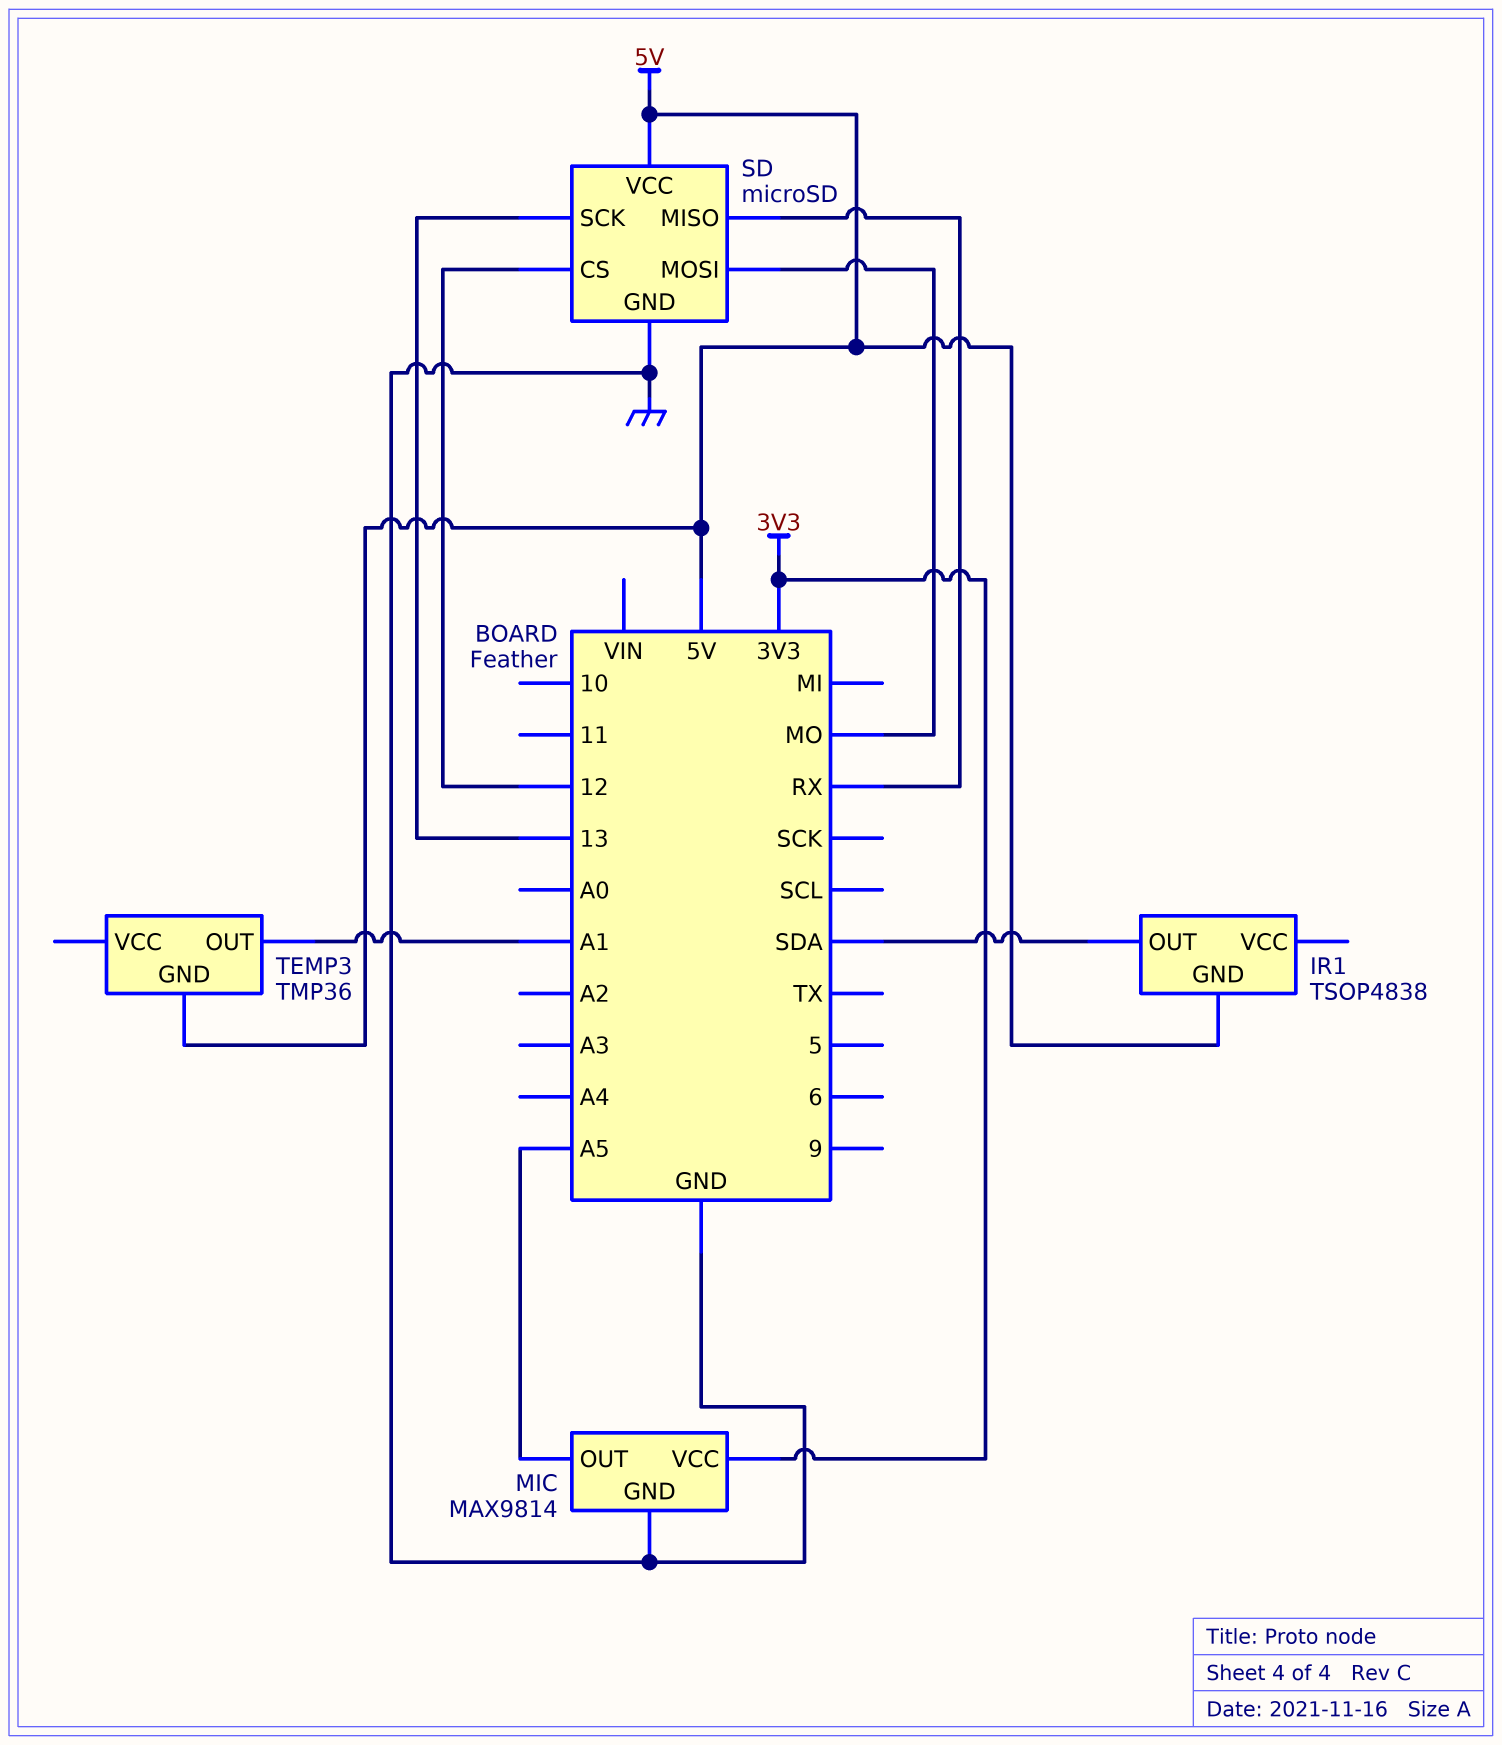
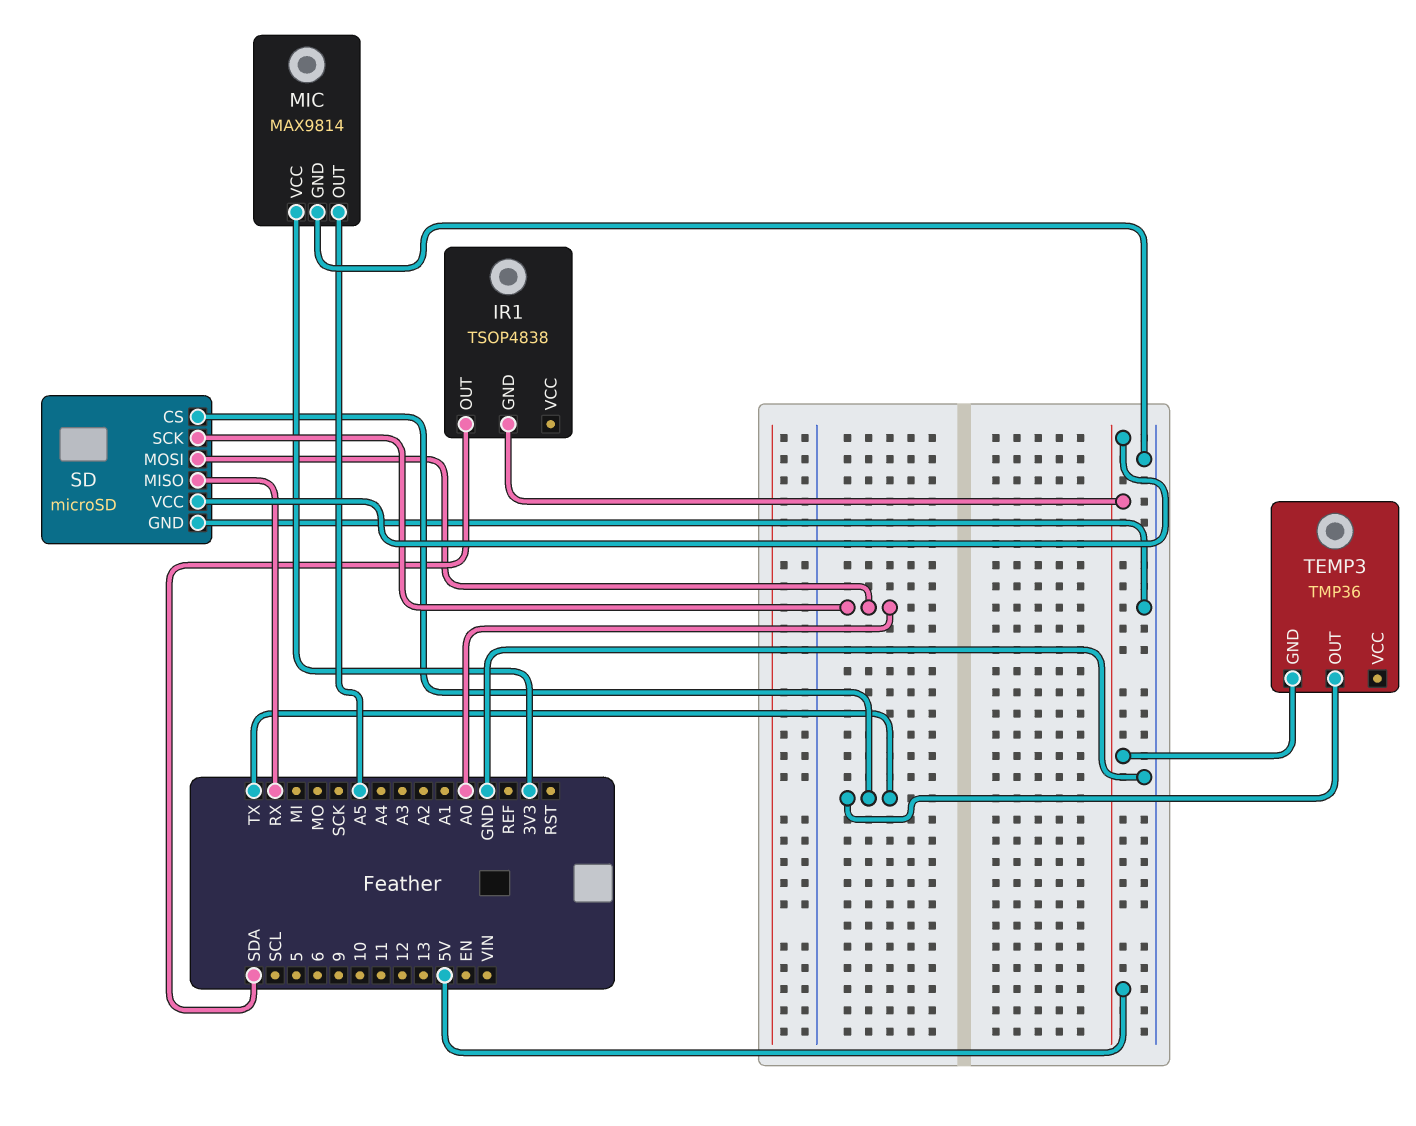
SD pin CS: 12 -> TX
SD pin MOSI: MO -> A0
SD pin SCK: 13 -> A0
TEMP3 pin OUT: A1 -> TX

